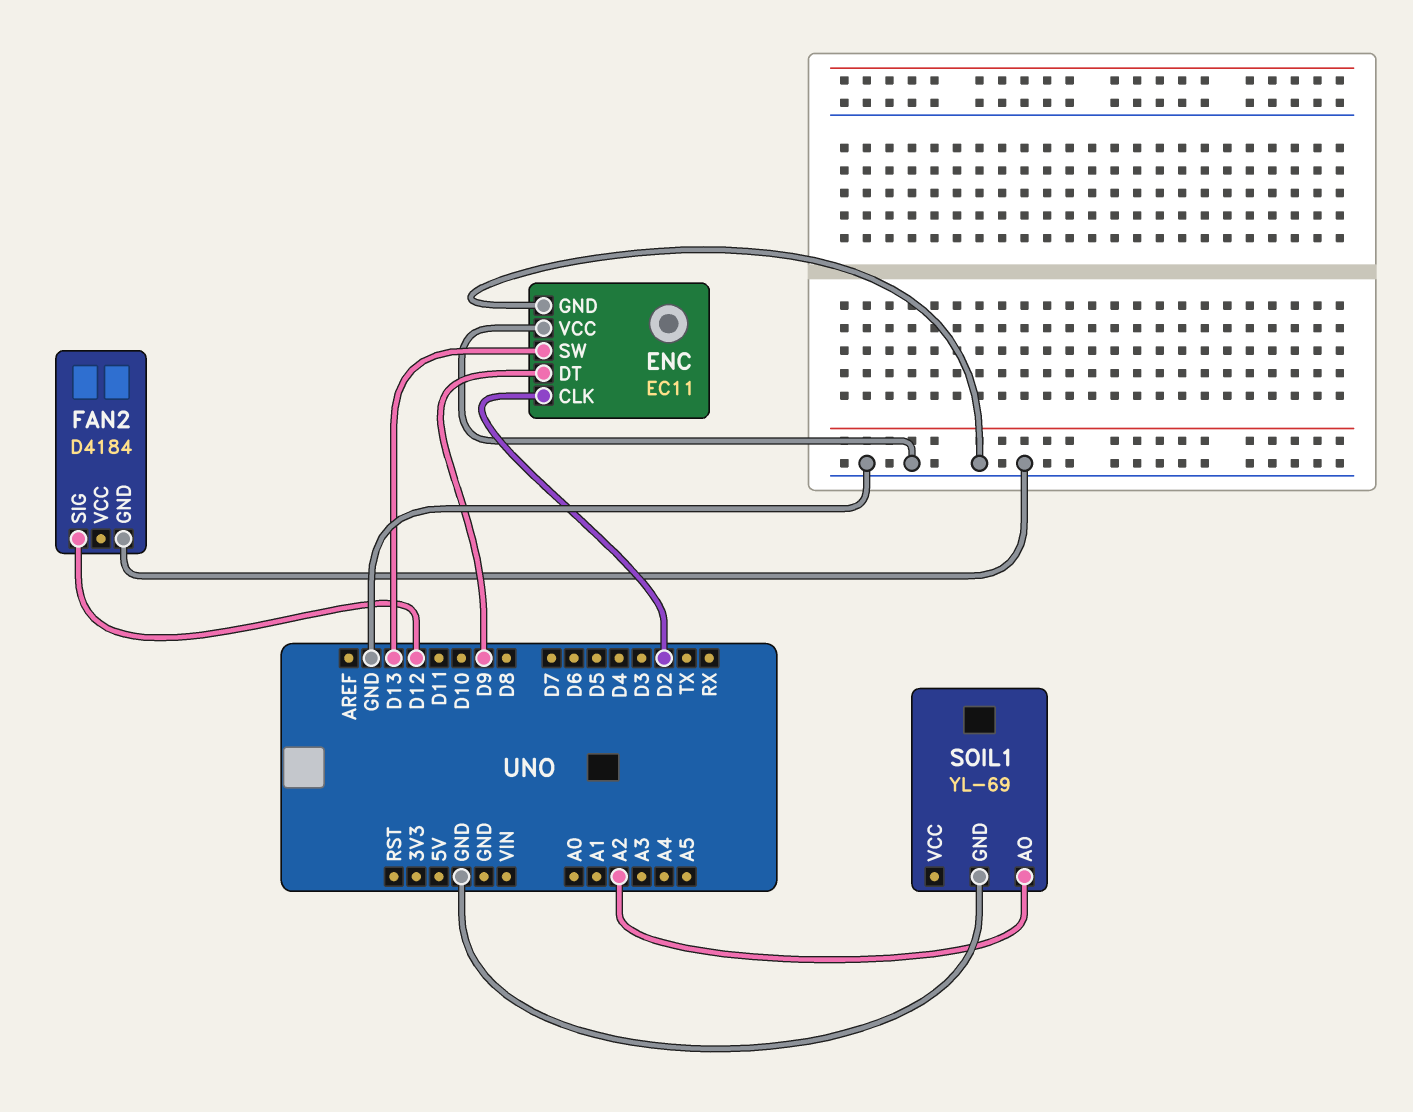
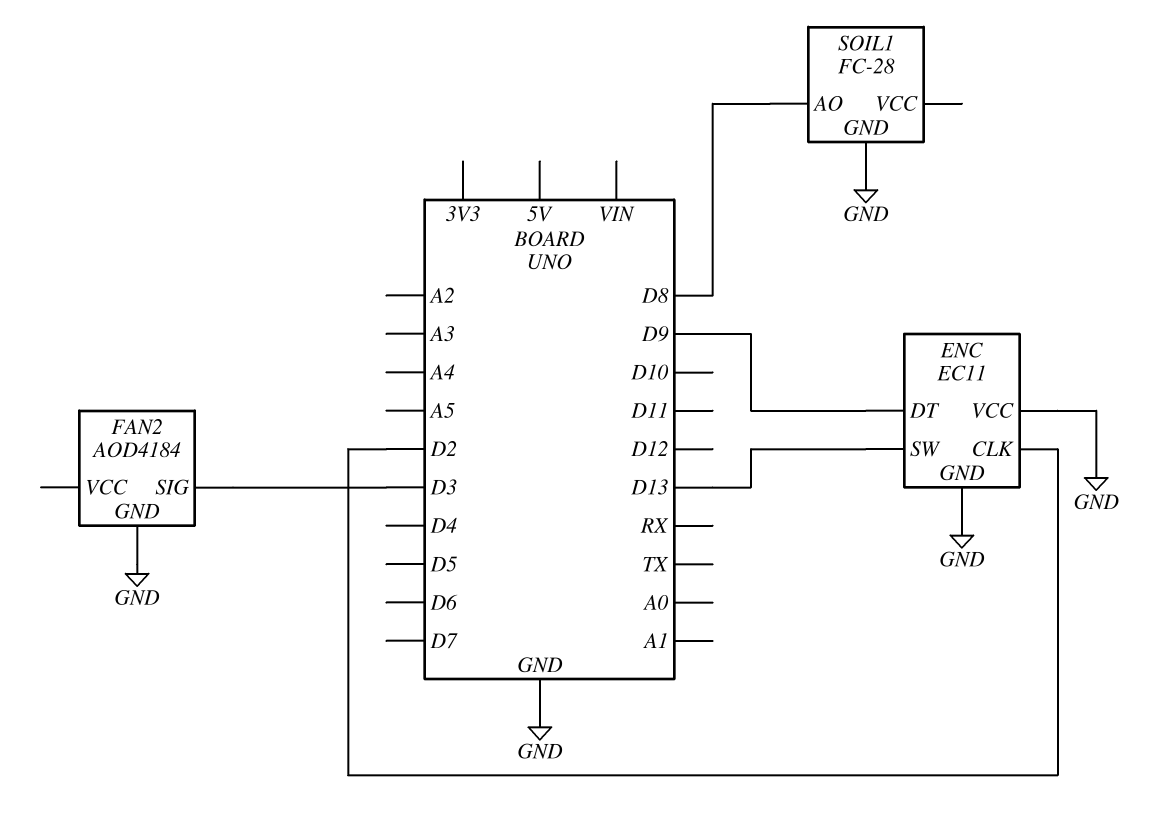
FAN2: D4184 -> AOD4184
FAN2 pin SIG: D12 -> D3
SOIL1: YL-69 -> FC-28
SOIL1 pin AO: A2 -> D8

